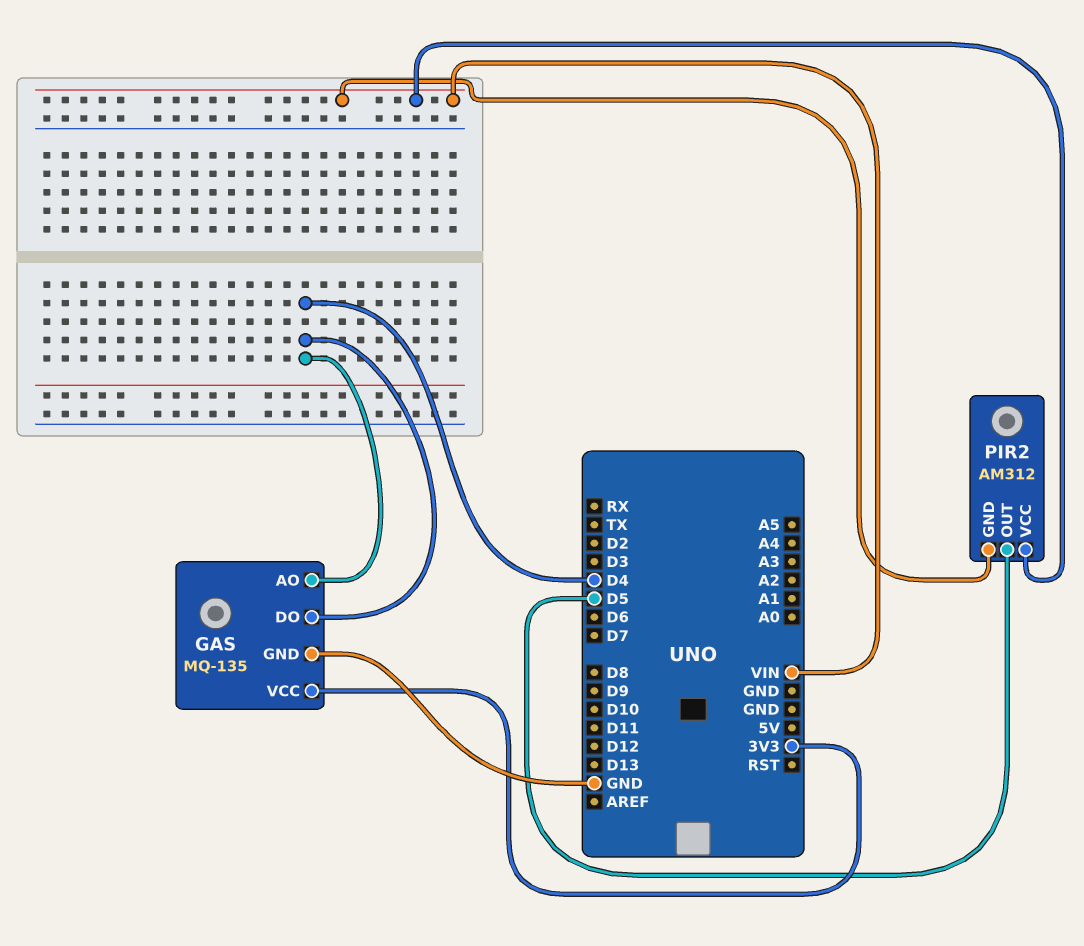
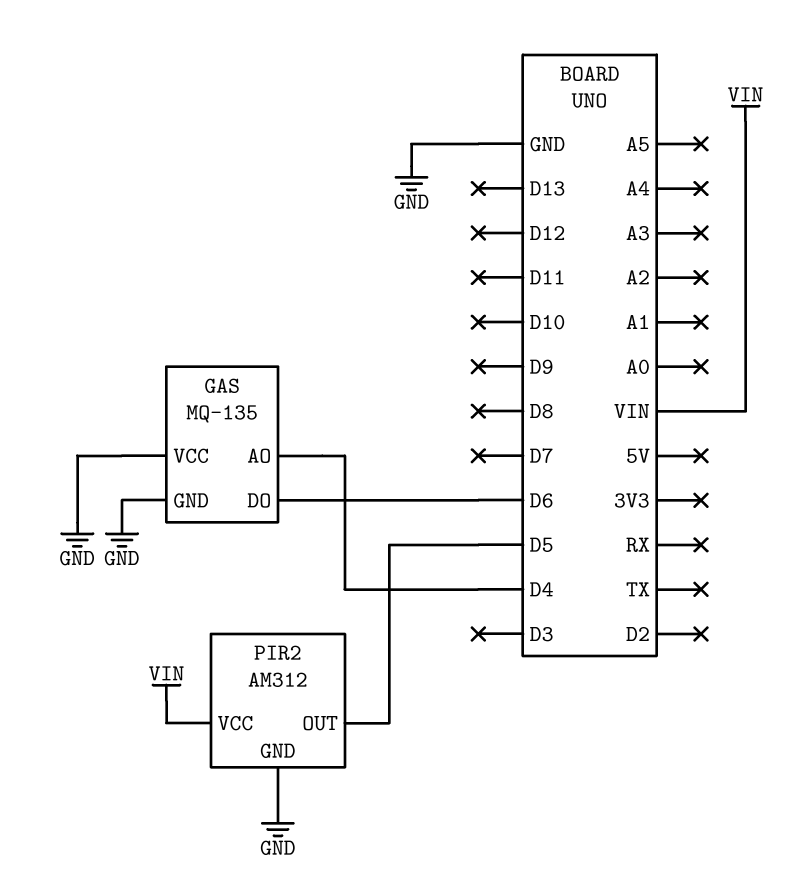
GAS pin DO: D4 -> D6
GAS pin VCC: 3V3 -> GND
PIR2 pin GND: VIN -> GND

